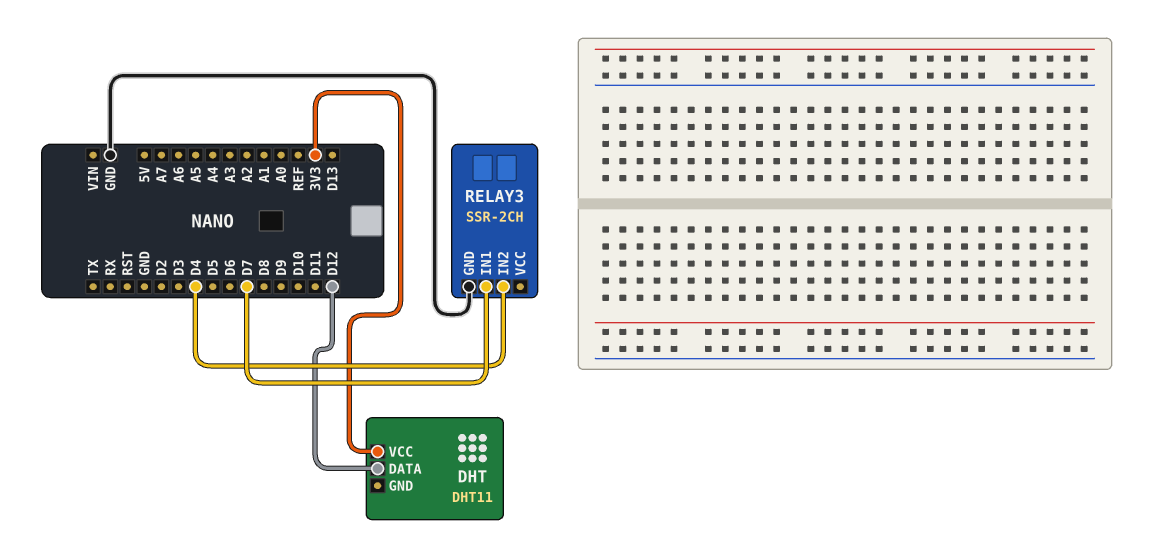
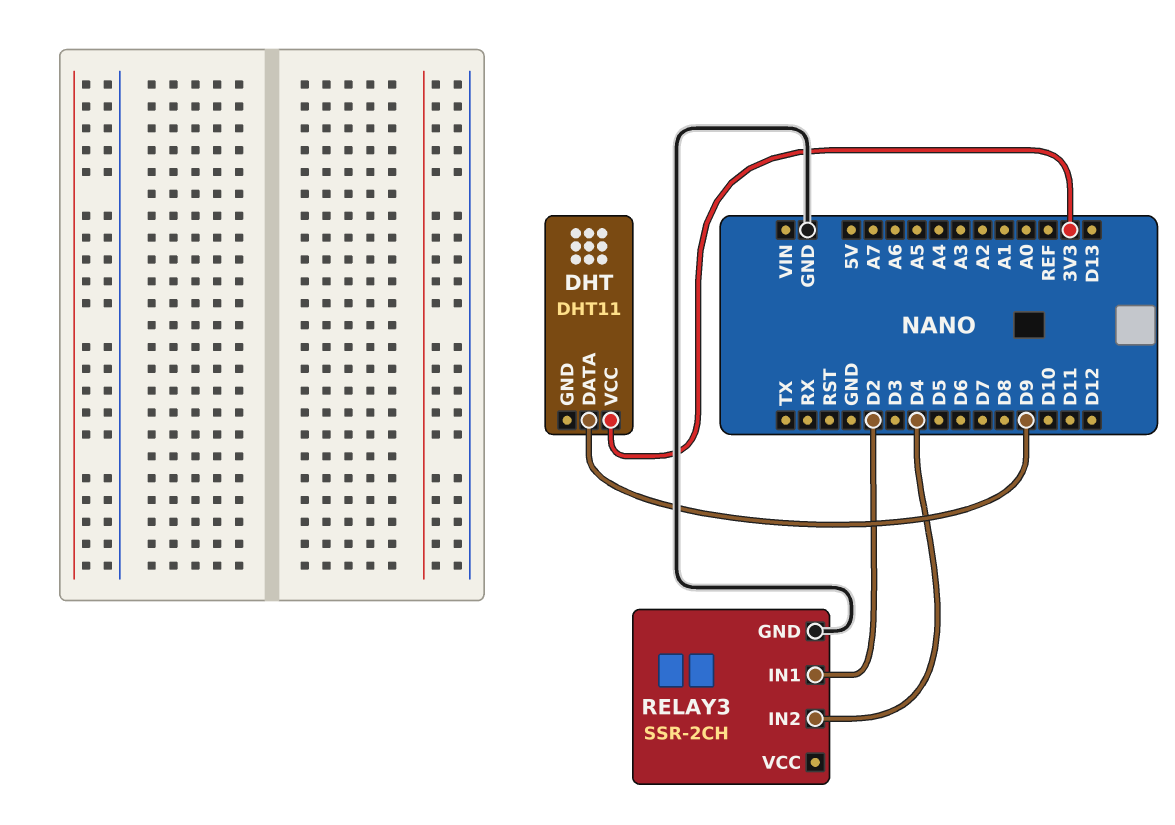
DHT pin DATA: D12 -> D9
RELAY3 pin IN1: D7 -> D2

